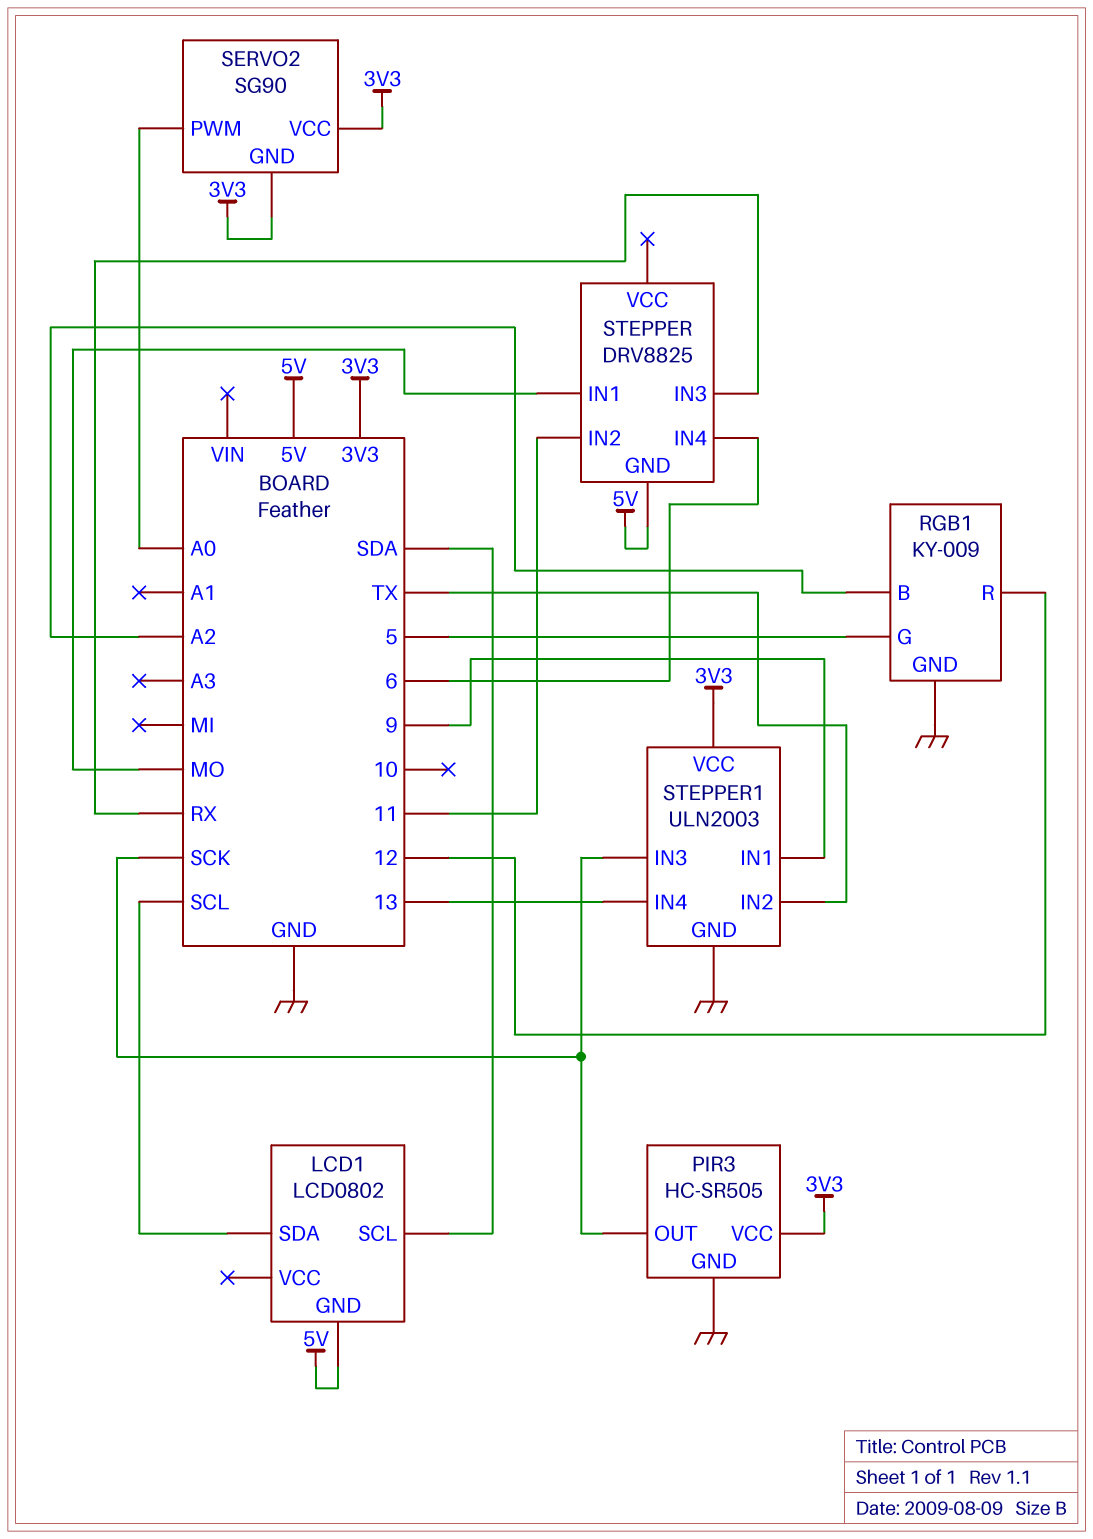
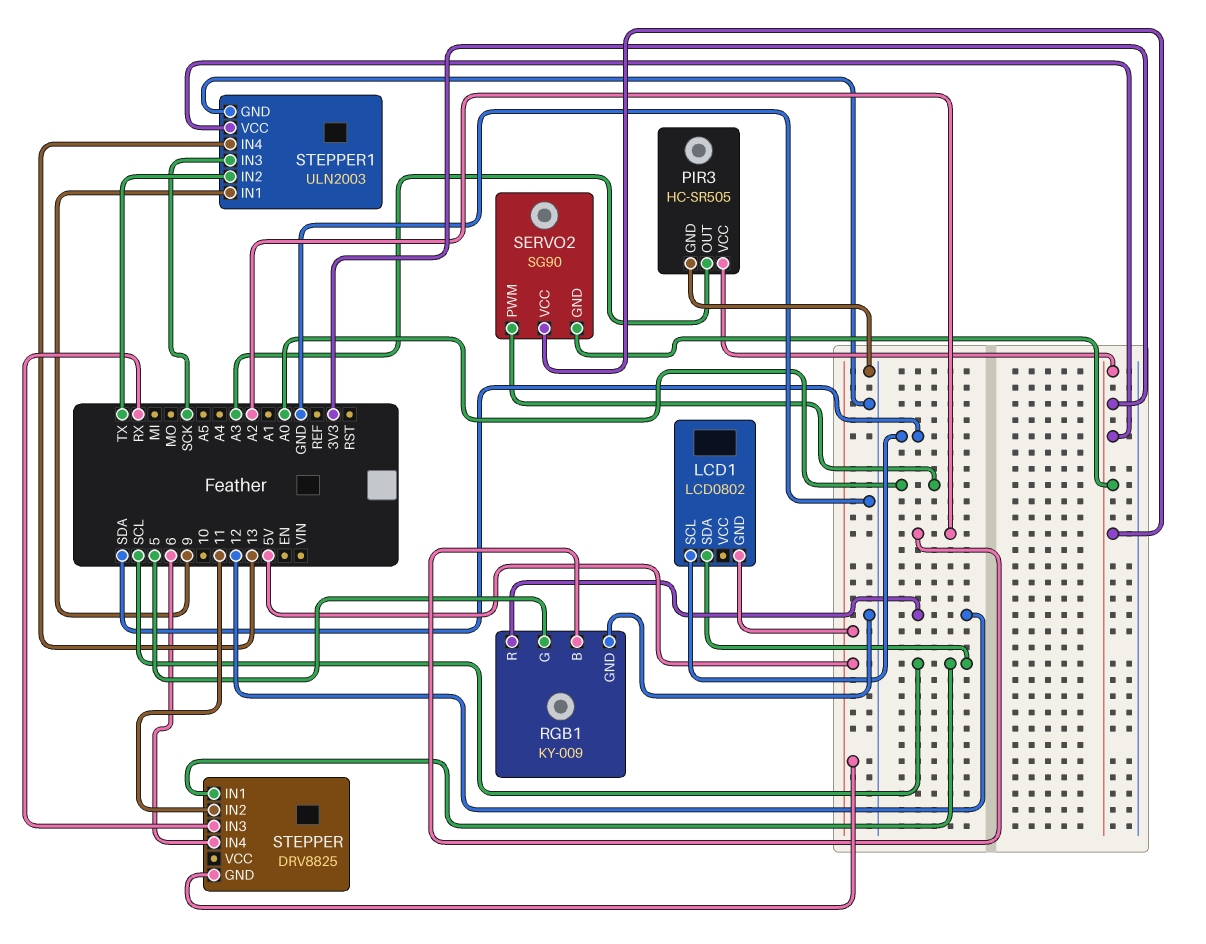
PIR3 pin OUT: SCK -> A3
STEPPER pin IN1: MO -> SCL

